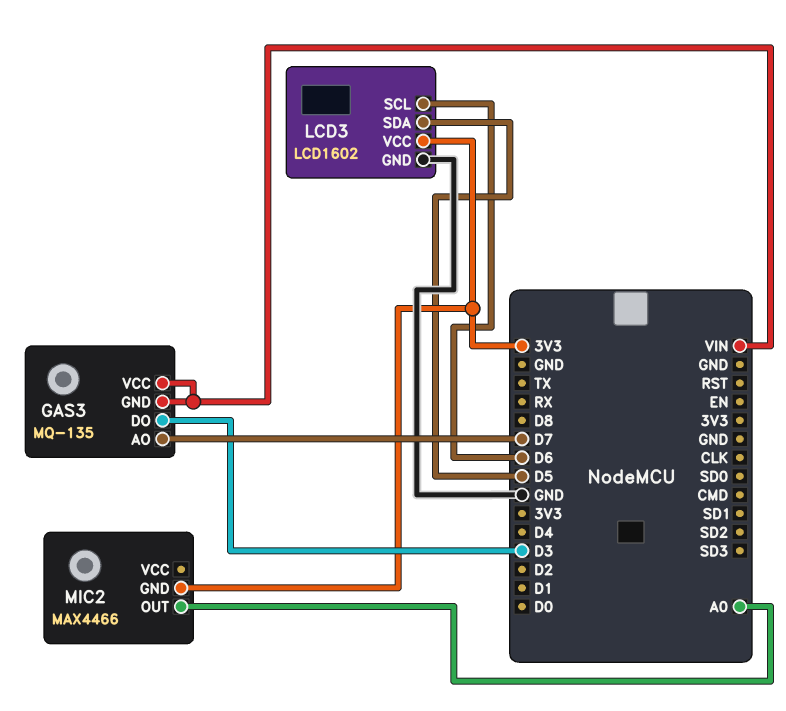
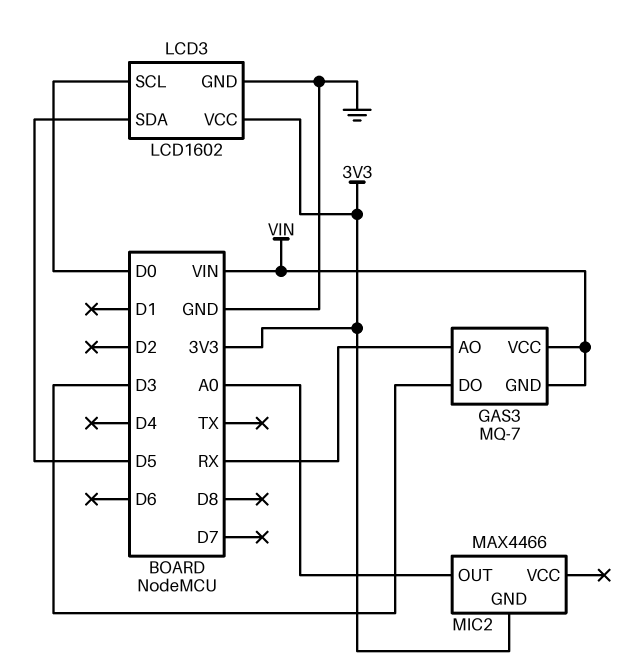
GAS3: MQ-135 -> MQ-7
GAS3 pin AO: D7 -> RX
LCD3 pin SCL: D6 -> D0

